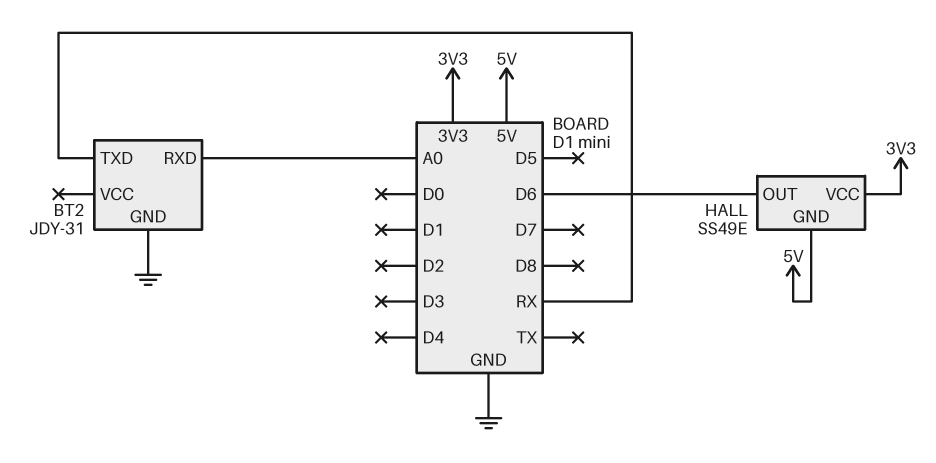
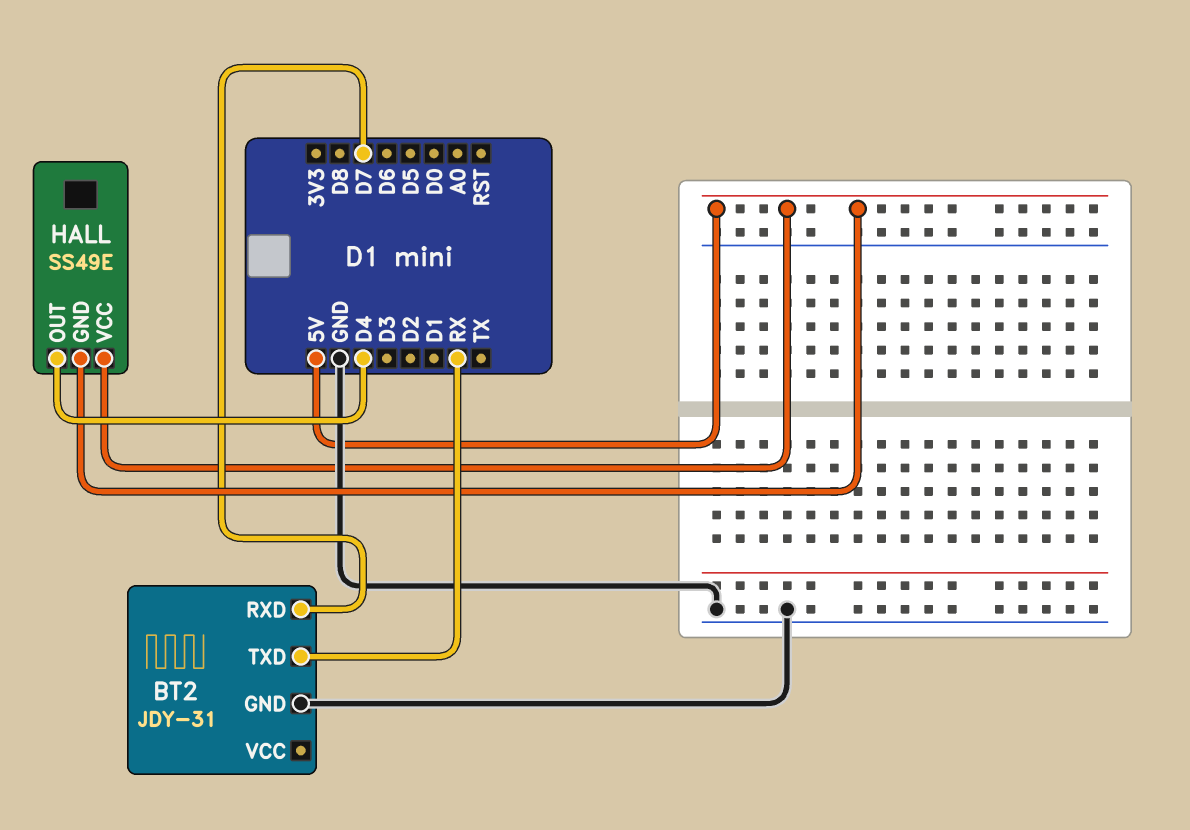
BT2 pin RXD: A0 -> D7
HALL pin OUT: D6 -> D4
HALL pin VCC: 3V3 -> 5V

